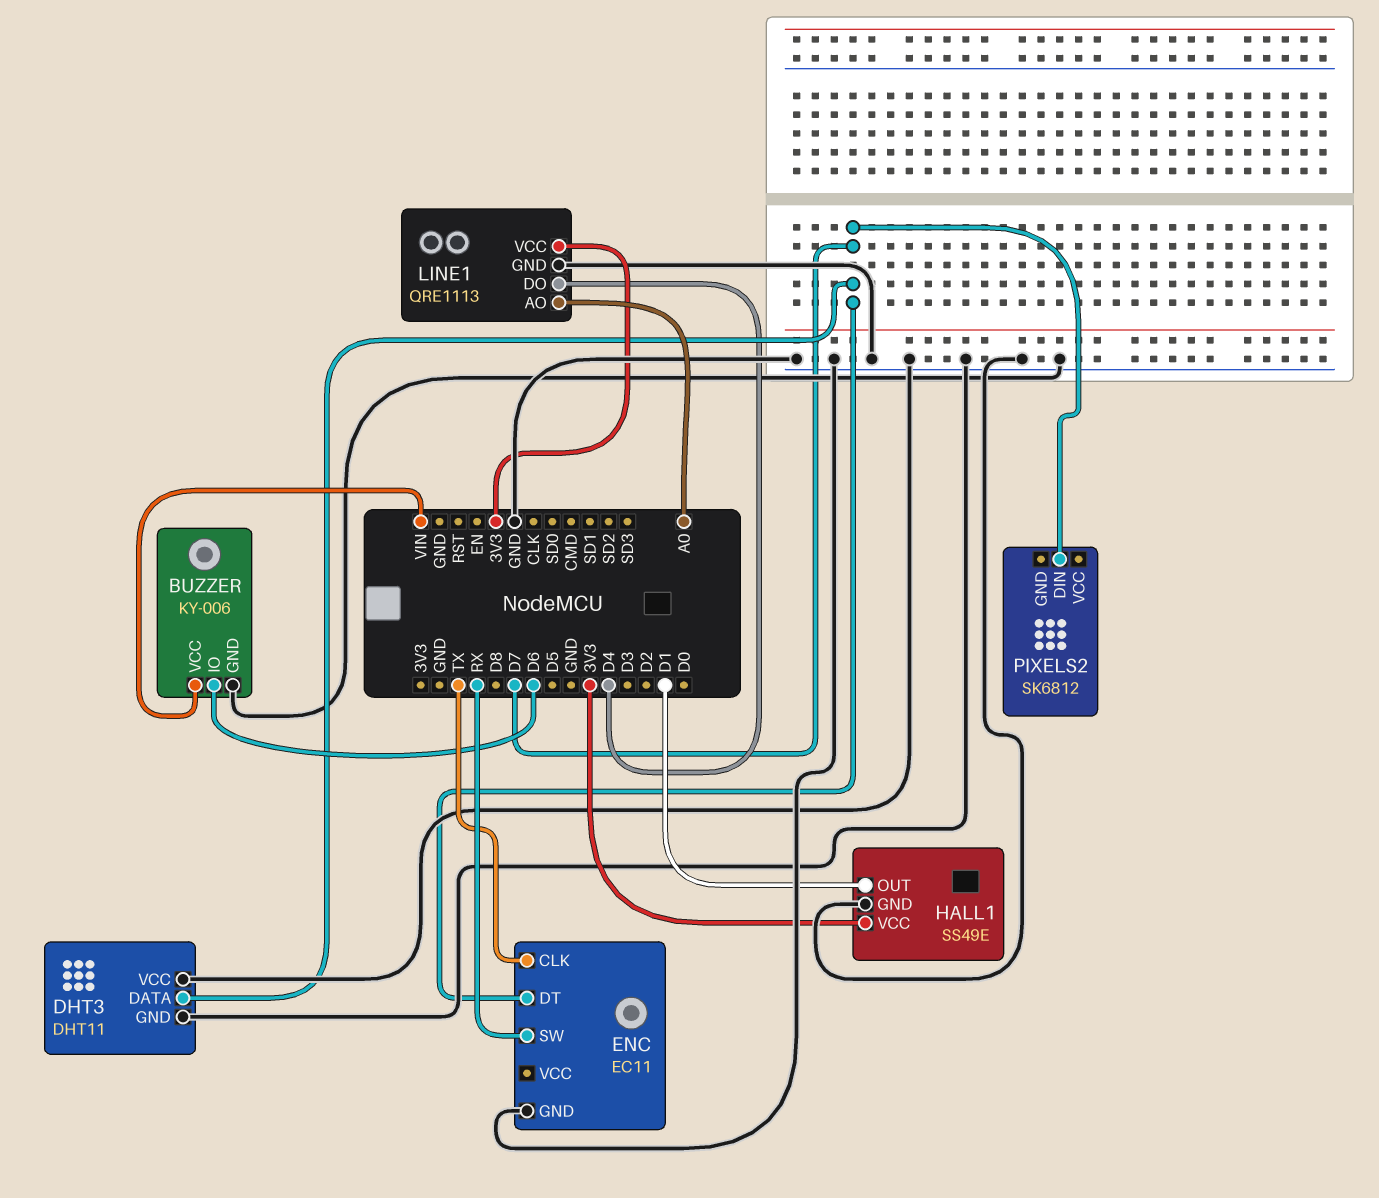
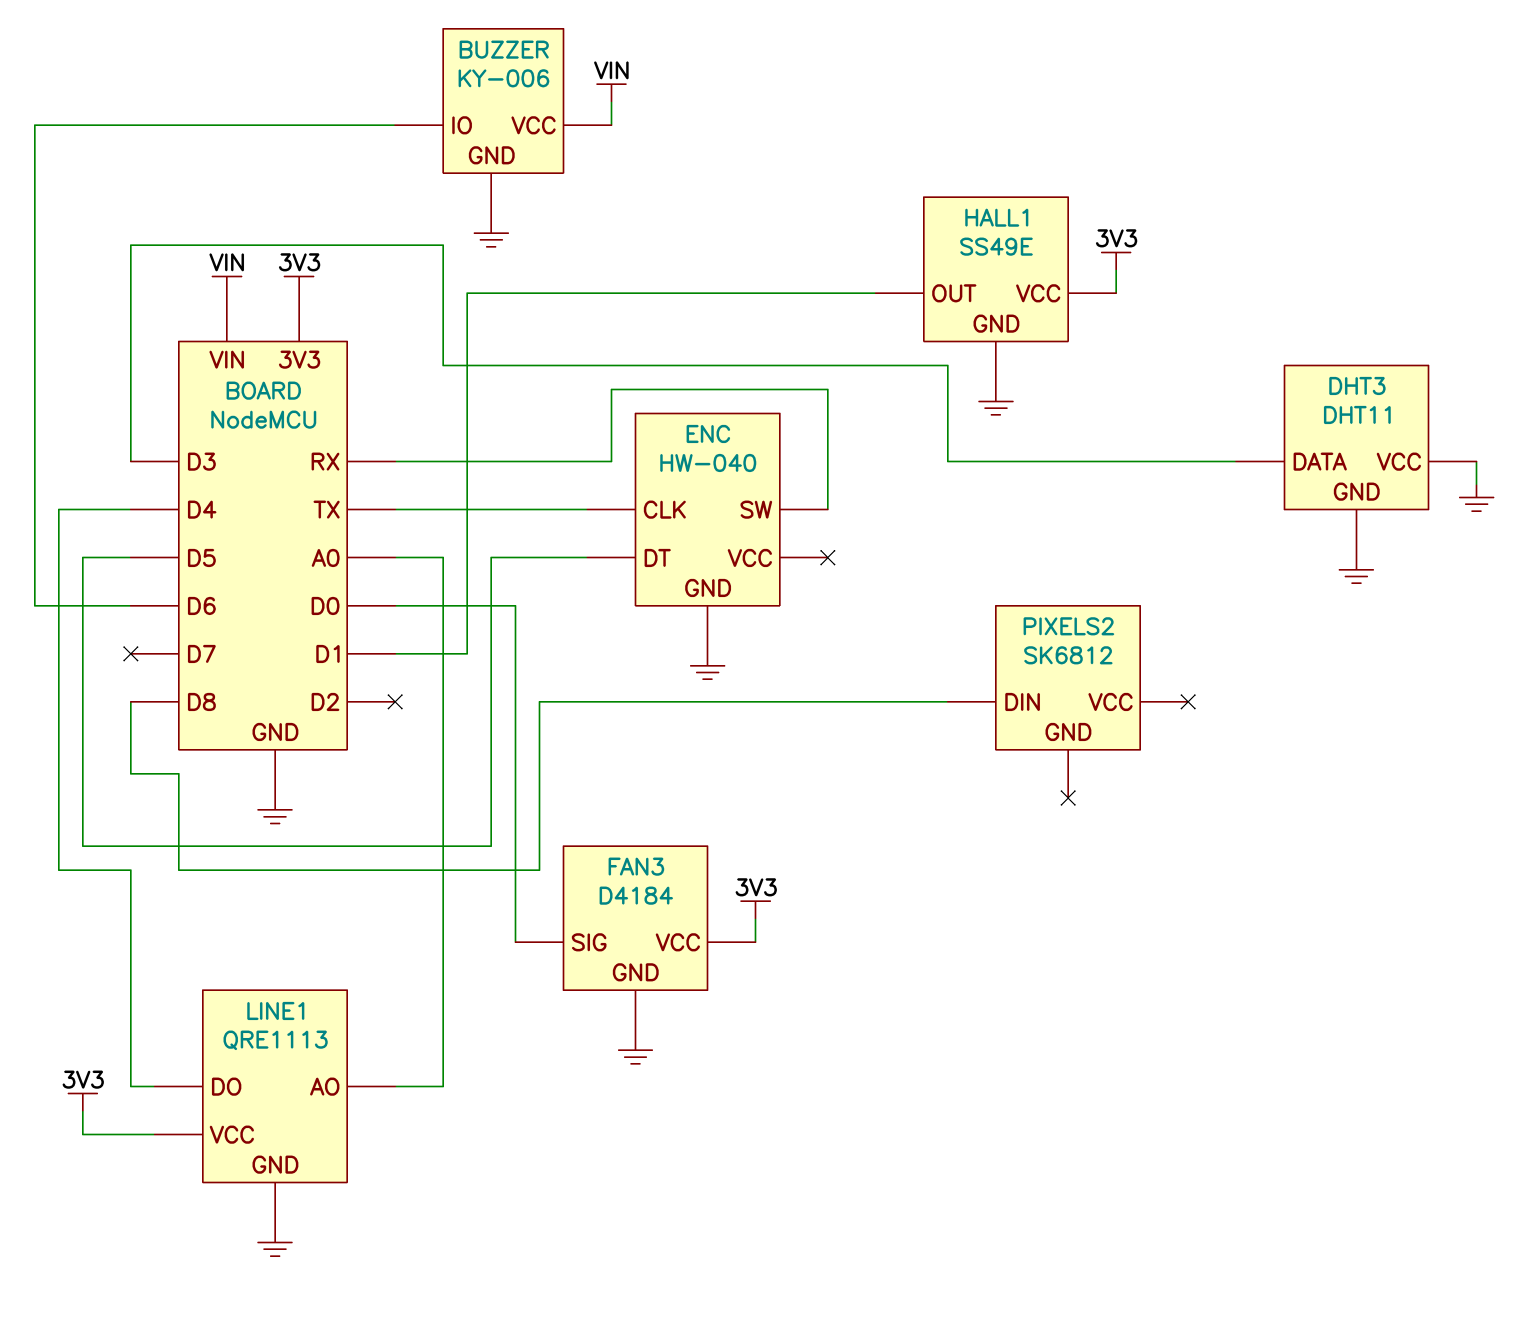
DHT3 pin DATA: D7 -> D3
ENC: EC11 -> HW-040
ENC pin DT: D7 -> D5
FAN3: none -> D4184
FAN3 pin GND: none -> GND
FAN3 pin SIG: none -> D0
FAN3 pin VCC: none -> 3V3
PIXELS2 pin DIN: D7 -> D8

